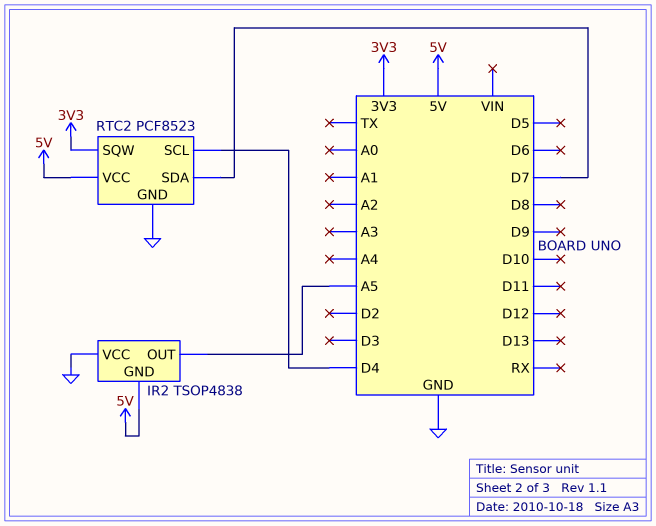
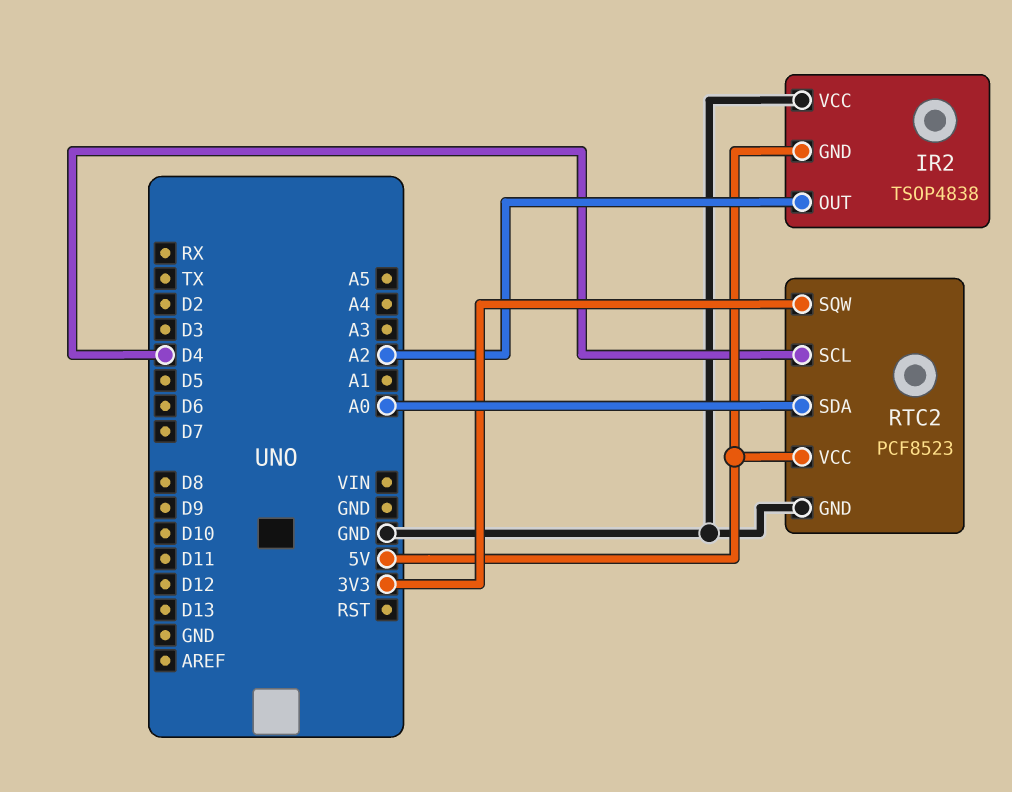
IR2 pin OUT: A5 -> A2
RTC2 pin SDA: D7 -> A0

